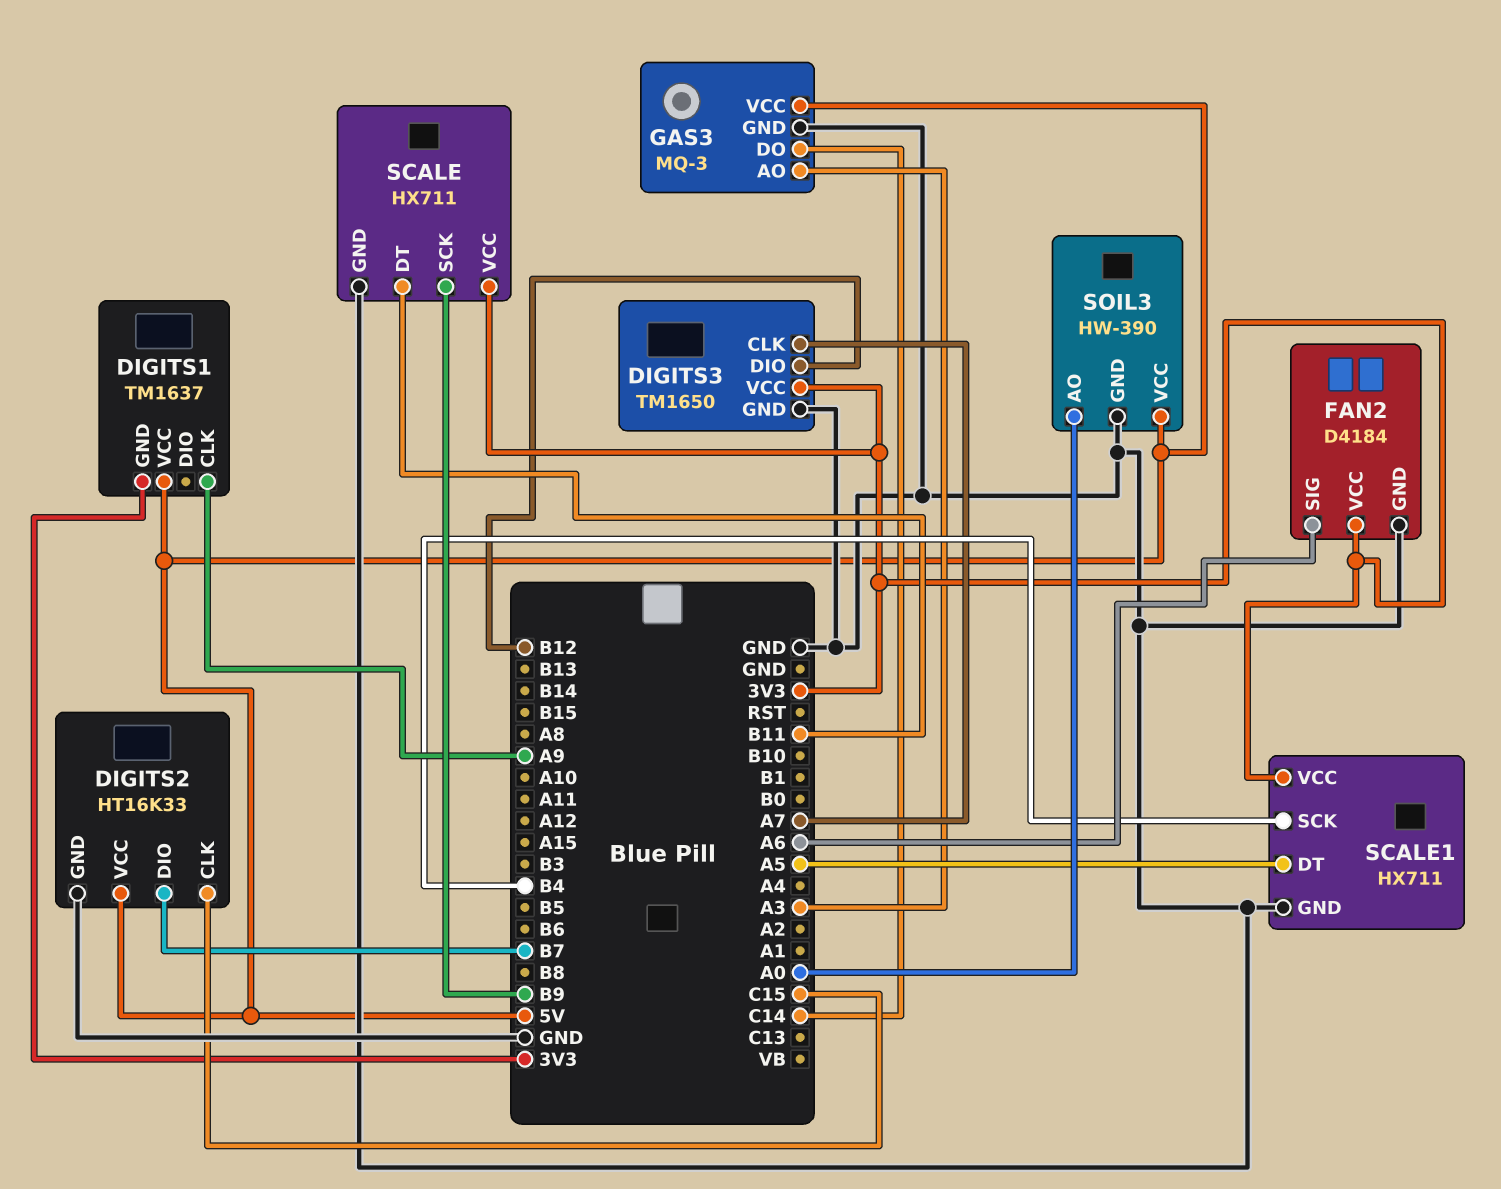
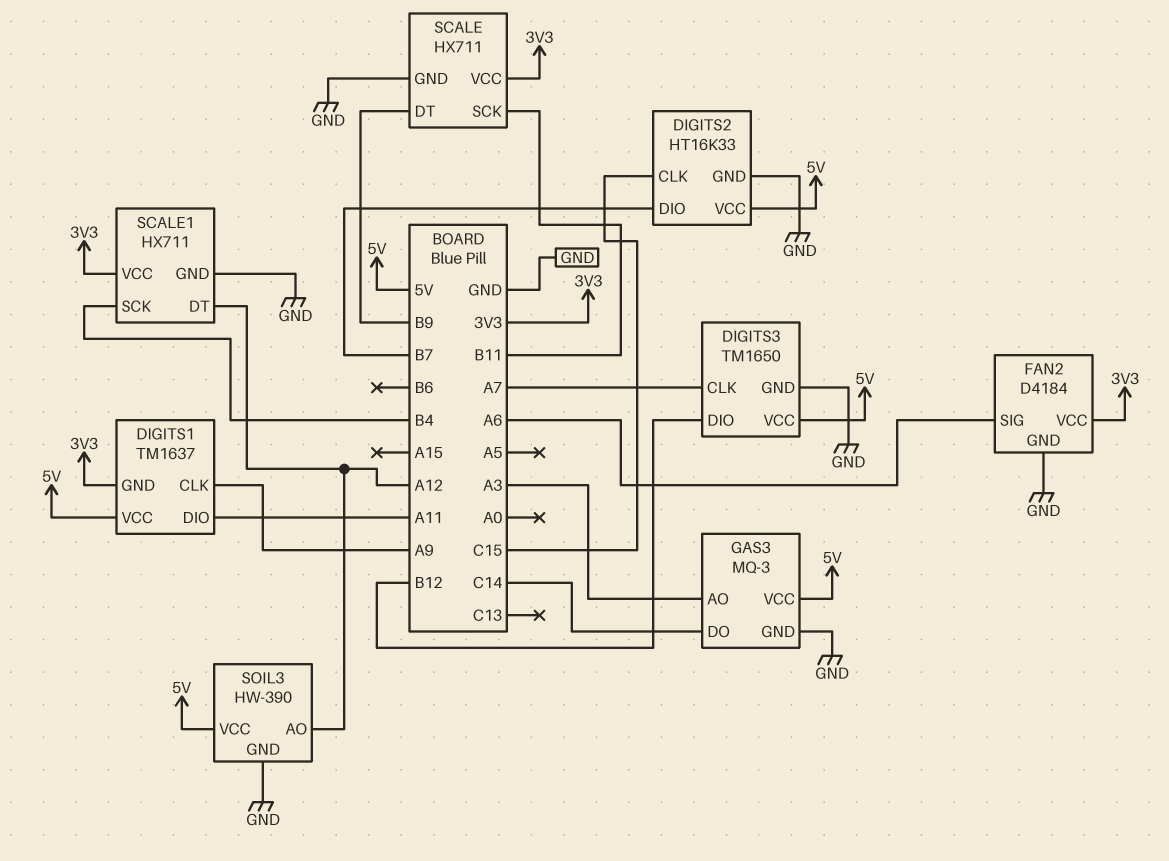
DIGITS1 pin DIO: none -> A11
DIGITS3 pin VCC: 3V3 -> 5V
SCALE pin DT: B11 -> B9
SCALE pin SCK: B9 -> B11
SCALE1 pin DT: A5 -> A12
SOIL3 pin AO: A0 -> A12

